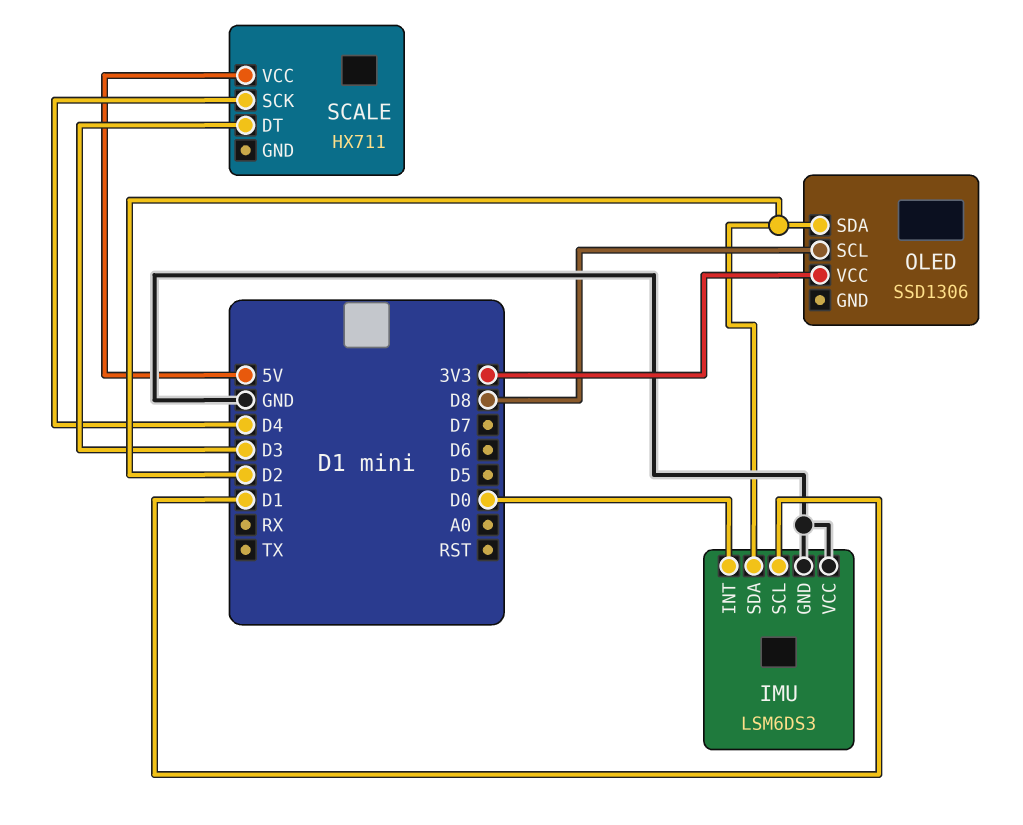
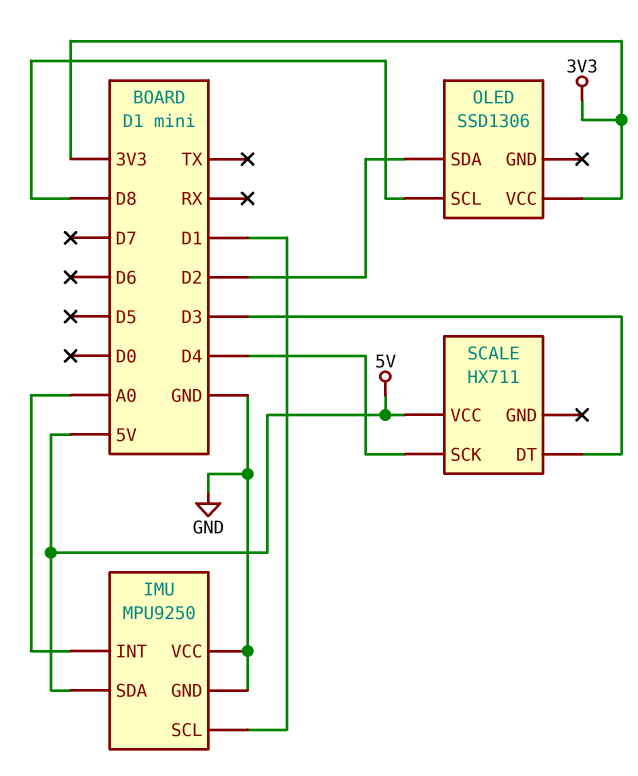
IMU: LSM6DS3 -> MPU9250
IMU pin INT: D0 -> A0
IMU pin SDA: D2 -> 5V

